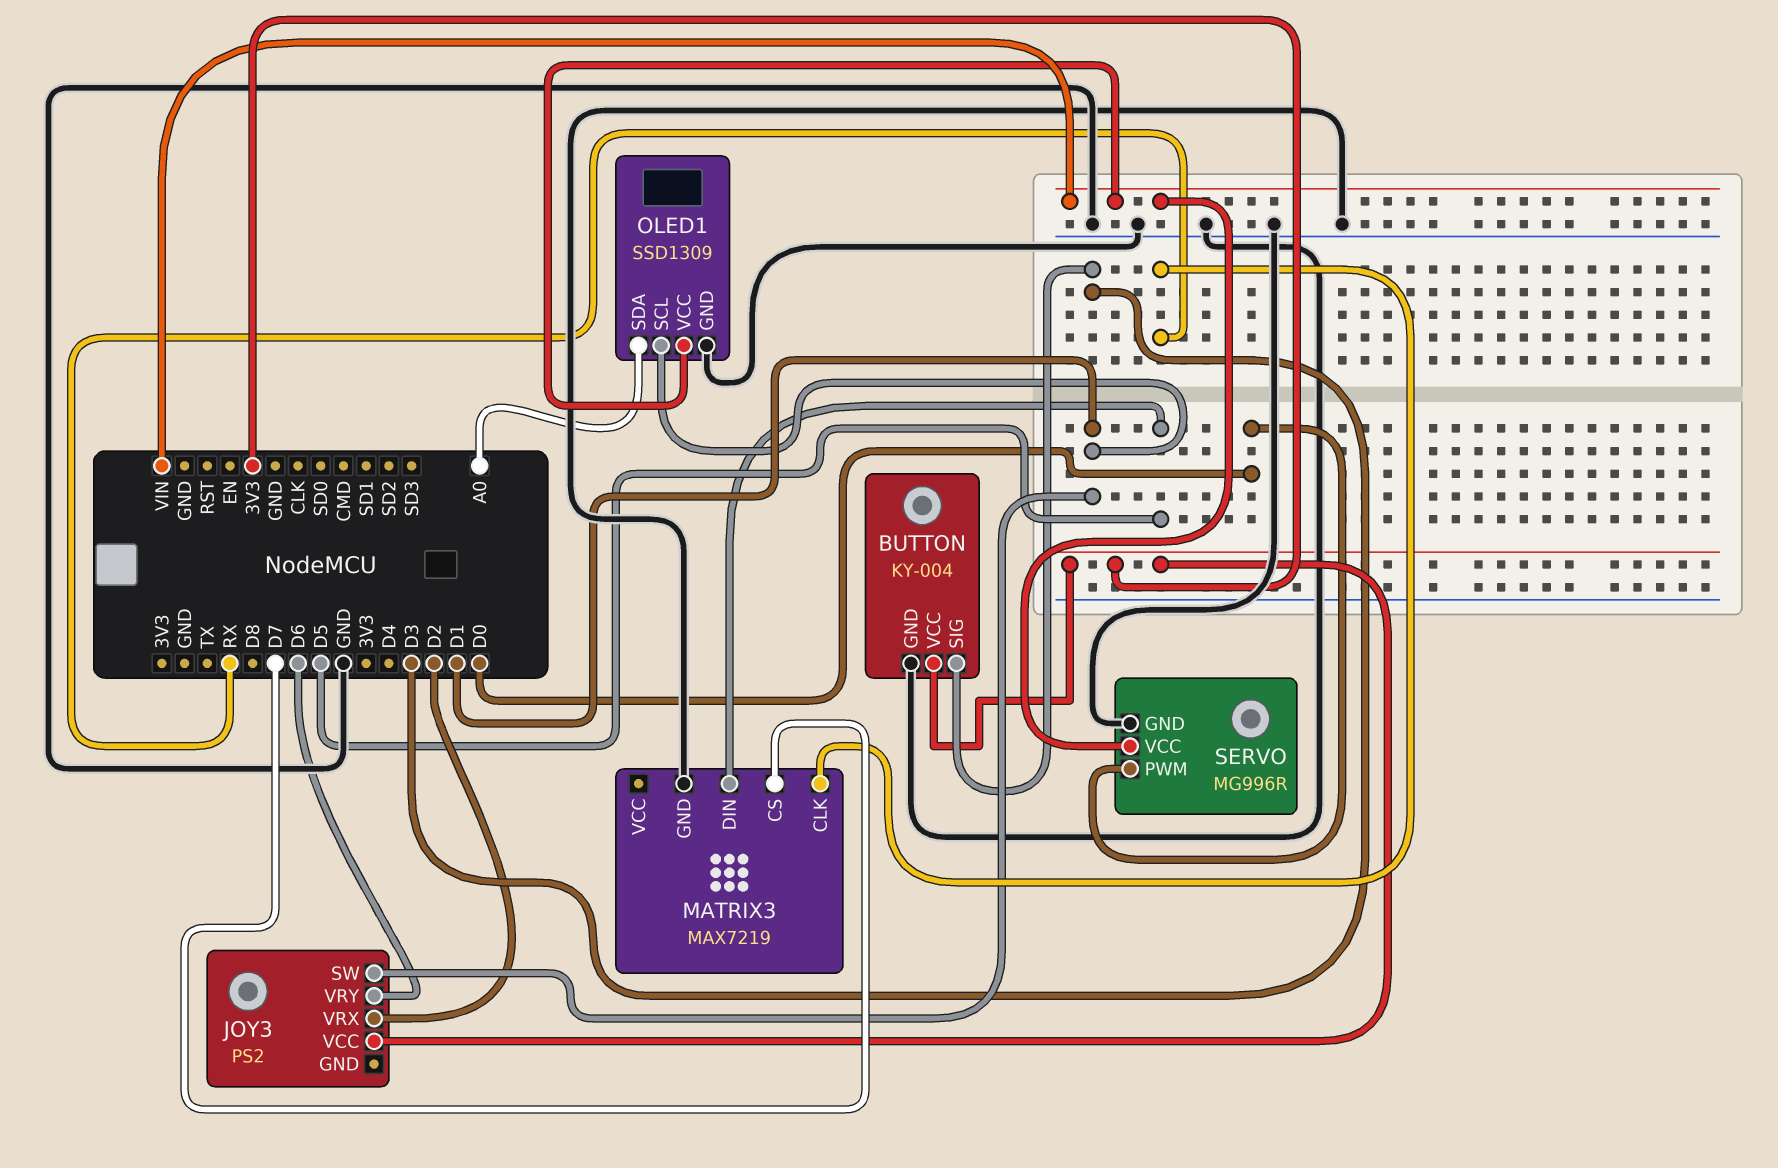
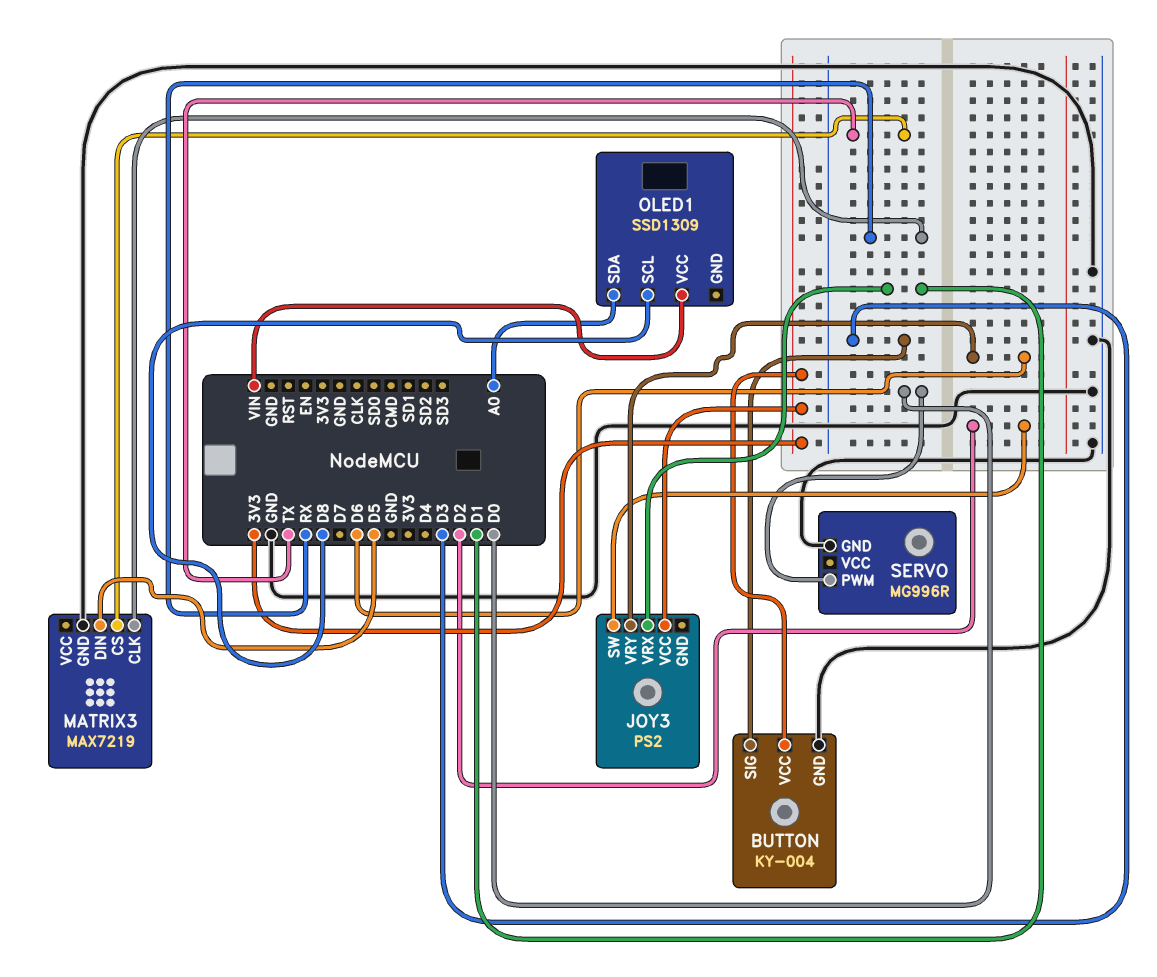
JOY3 pin SW: D1 -> D2
JOY3 pin VRX: D2 -> D1
MATRIX3 pin CS: D7 -> TX
OLED1 pin GND: GND -> none
OLED1 pin SCL: D1 -> D8
SERVO pin VCC: VIN -> none

